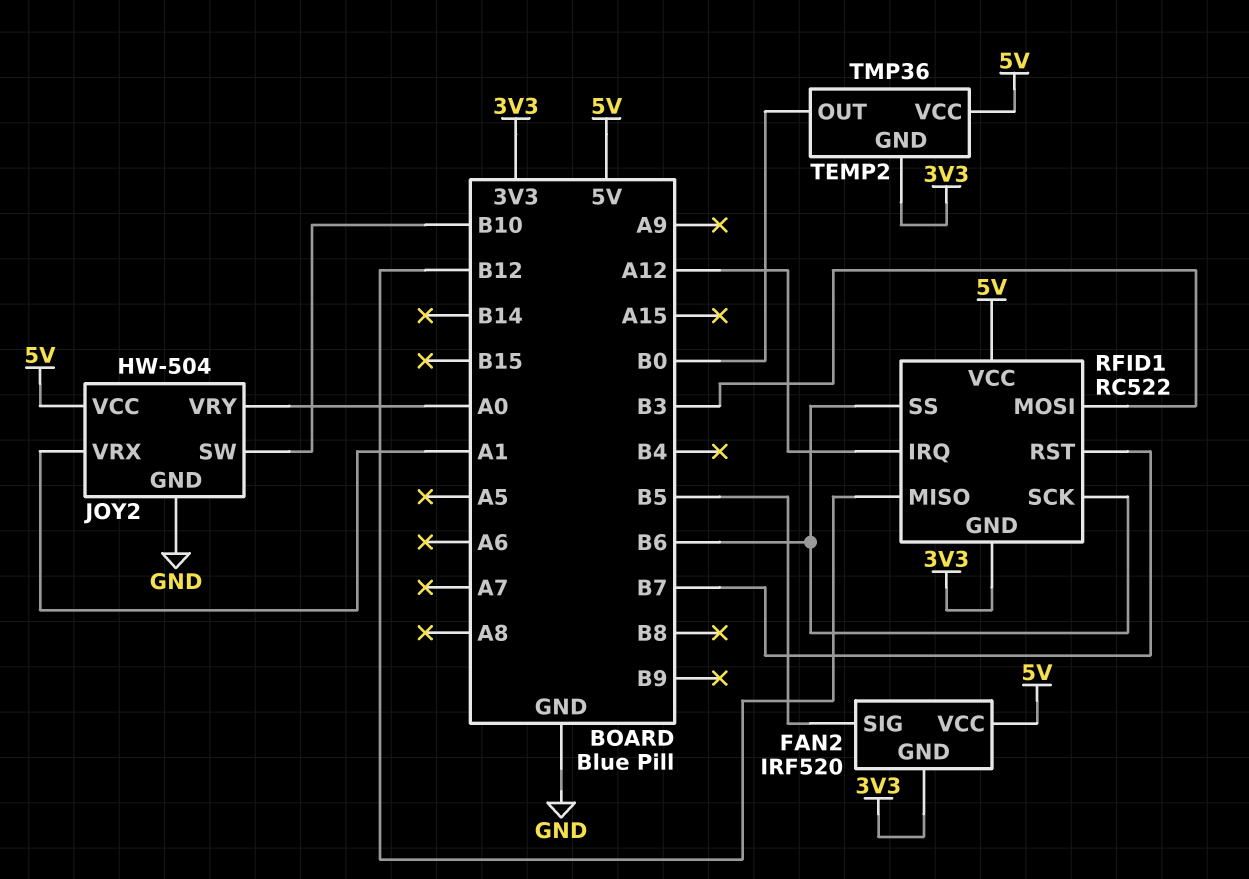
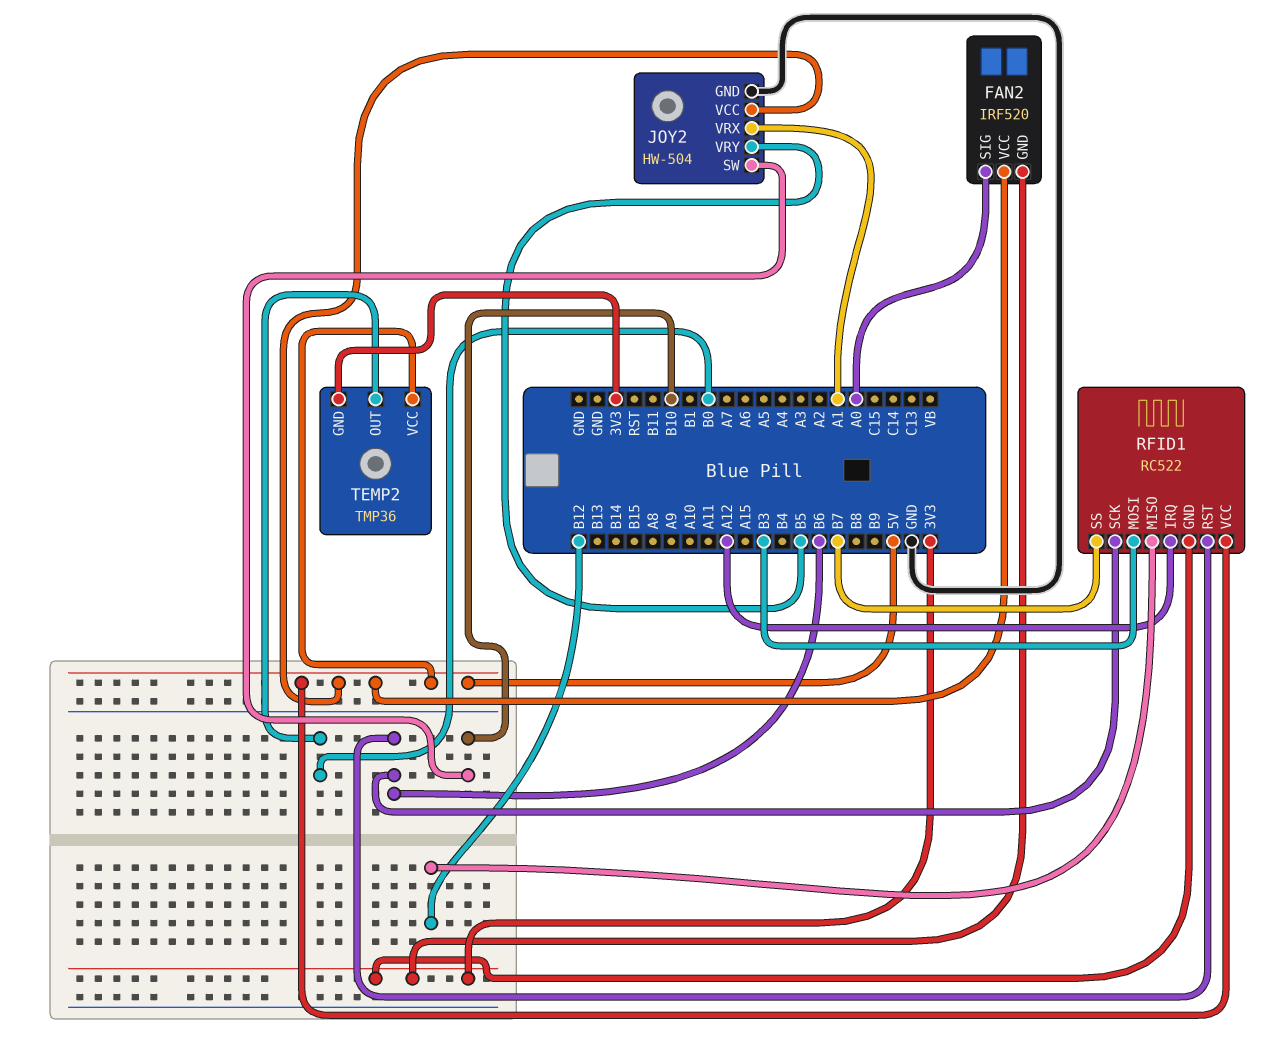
FAN2 pin SIG: B5 -> A0
JOY2 pin VRY: A0 -> B5
RFID1 pin RST: B7 -> B6
RFID1 pin SS: B6 -> B7

